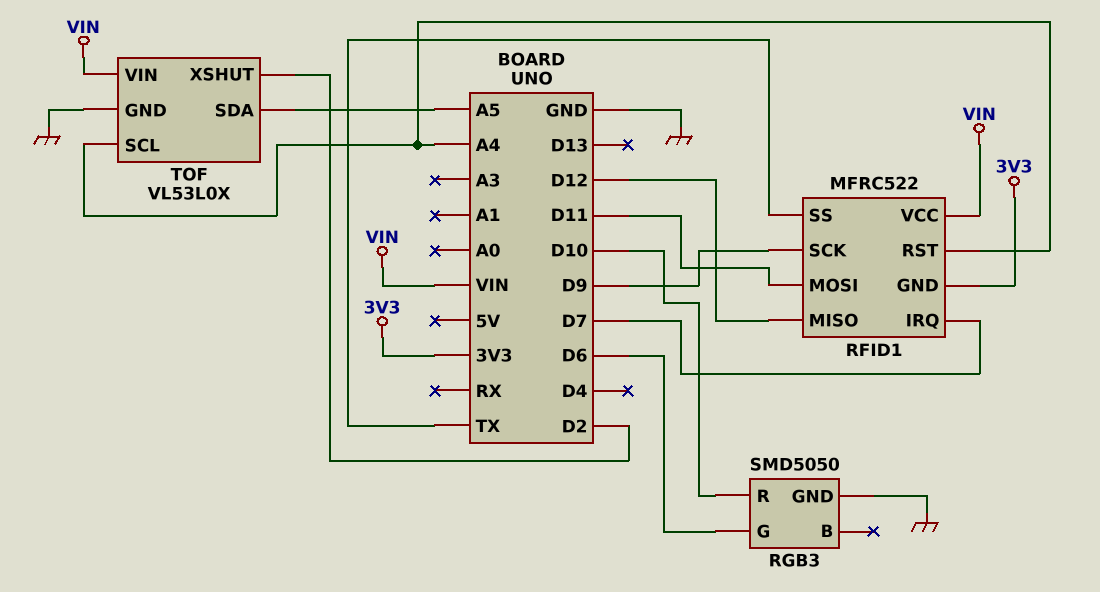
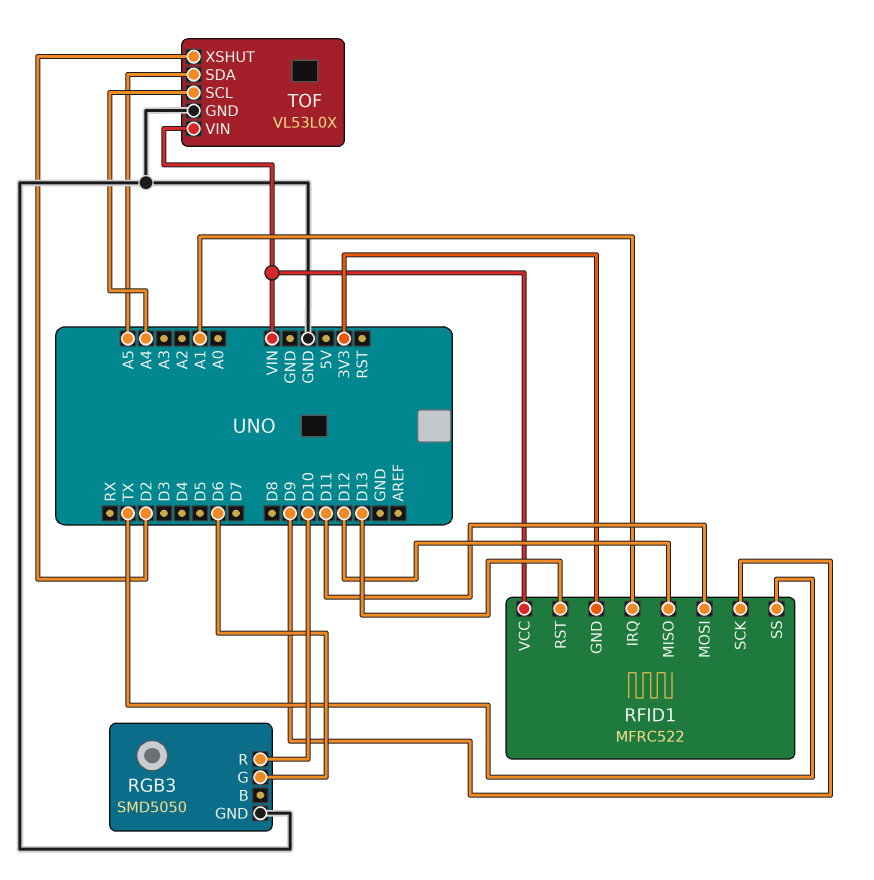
RFID1 pin IRQ: D7 -> A1
RFID1 pin RST: A4 -> D13

